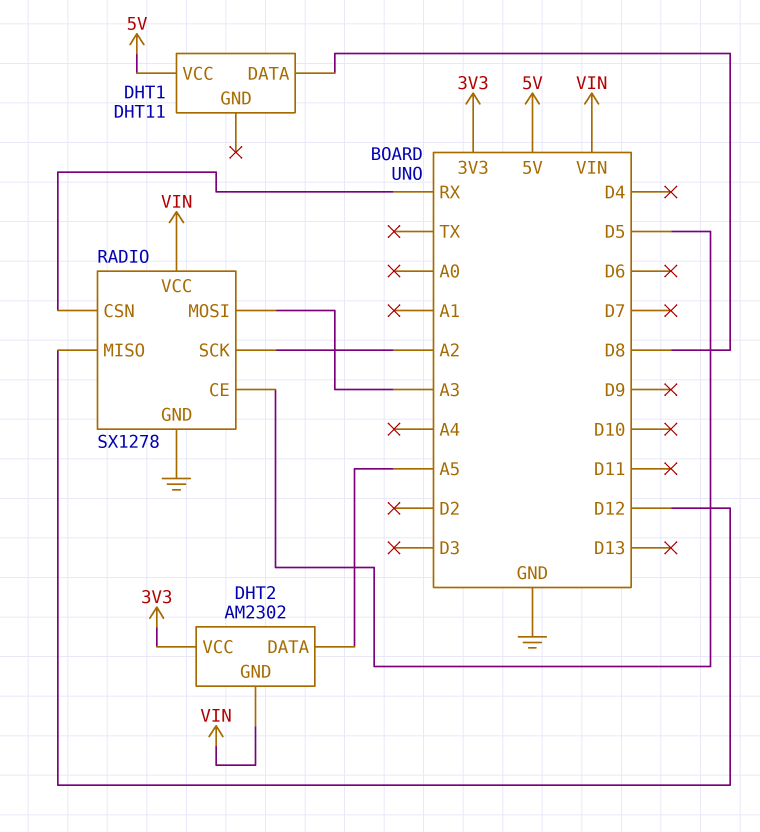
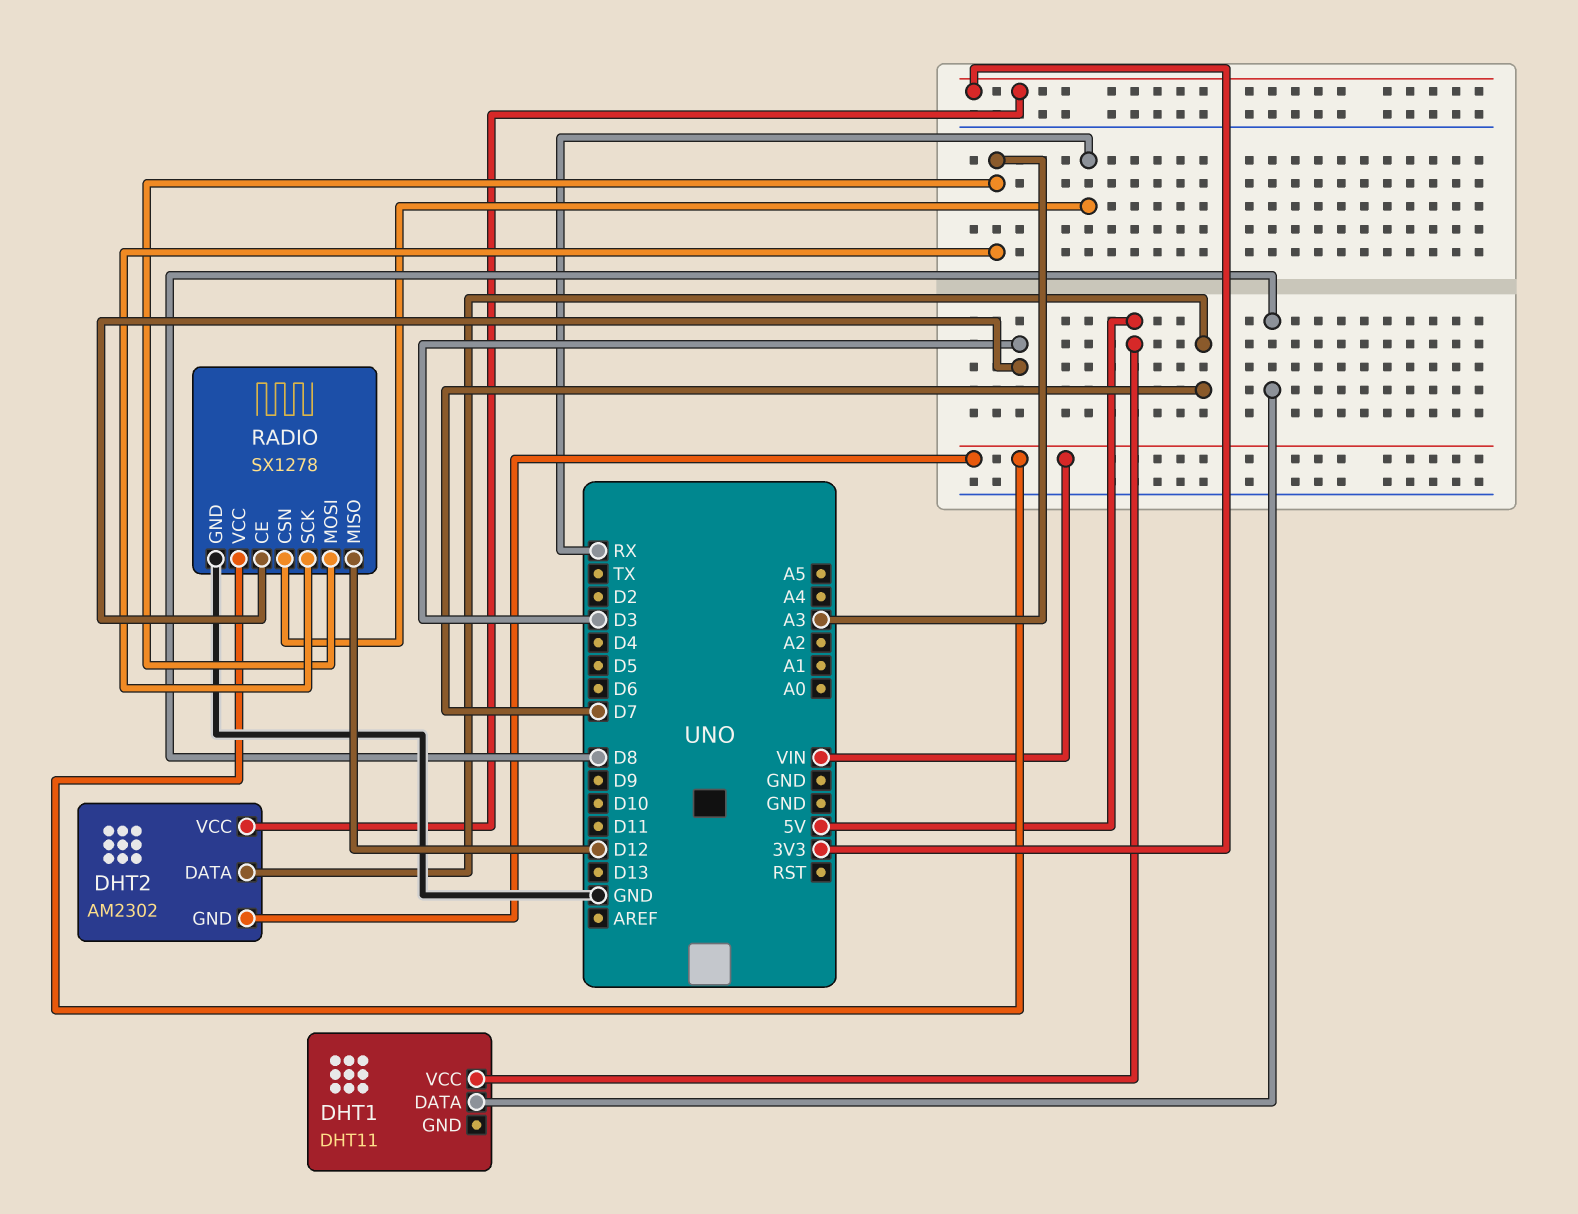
DHT2 pin DATA: A5 -> D7
RADIO pin CE: D5 -> D3
RADIO pin SCK: A2 -> A3

